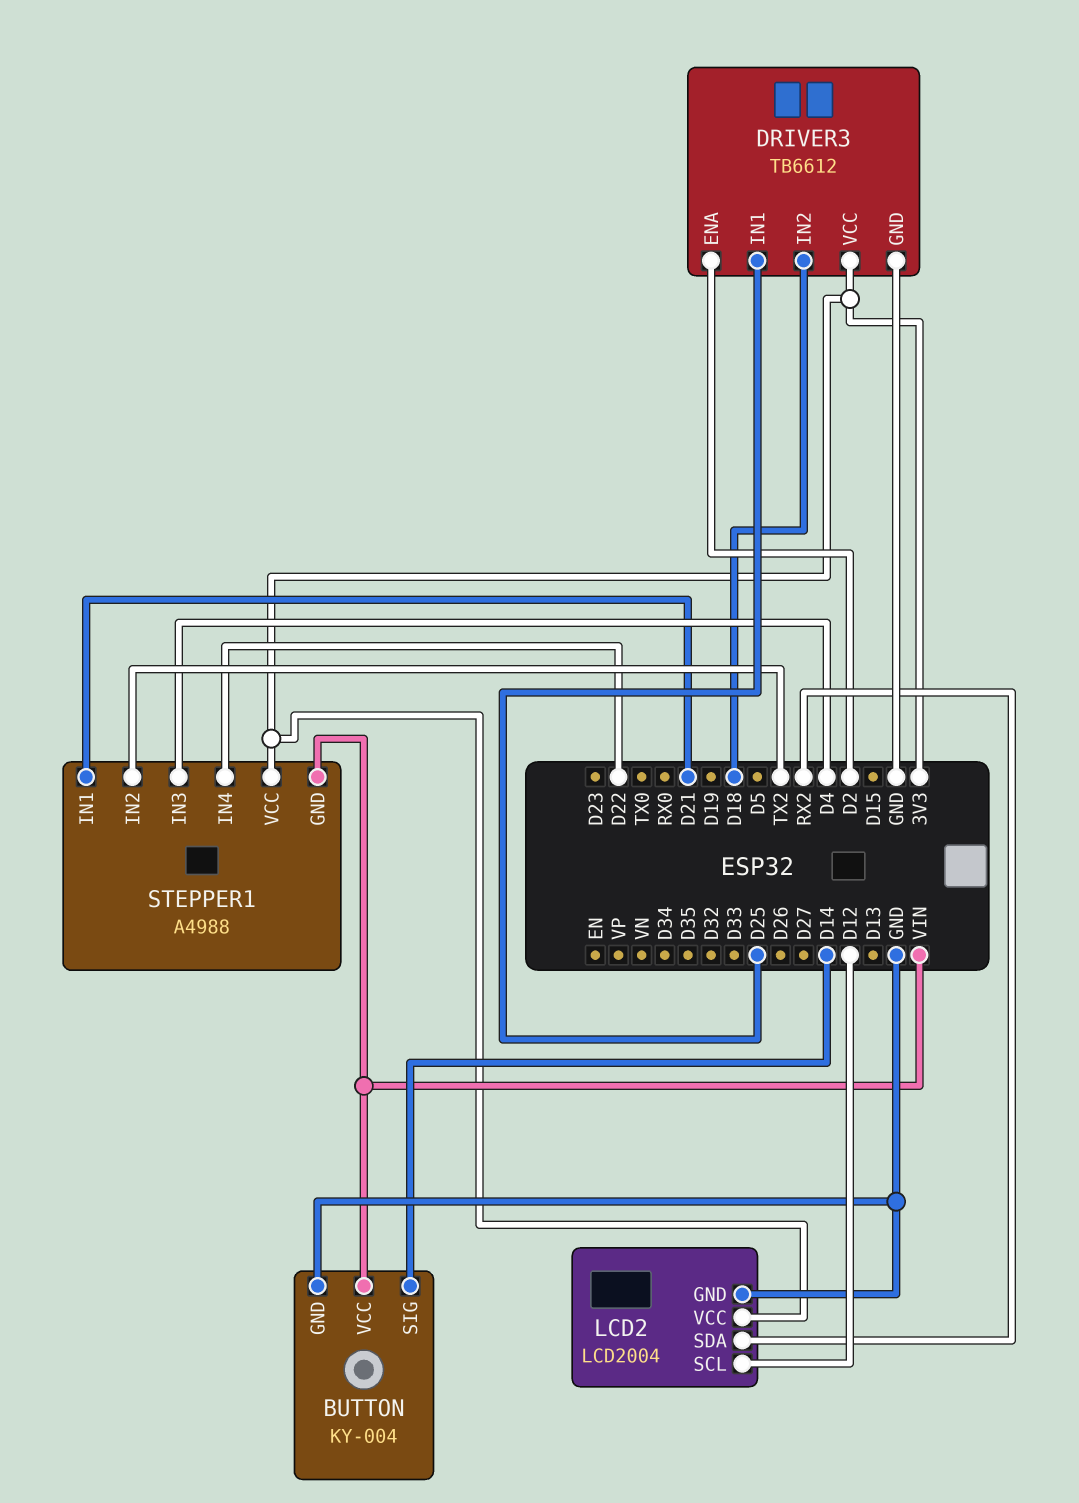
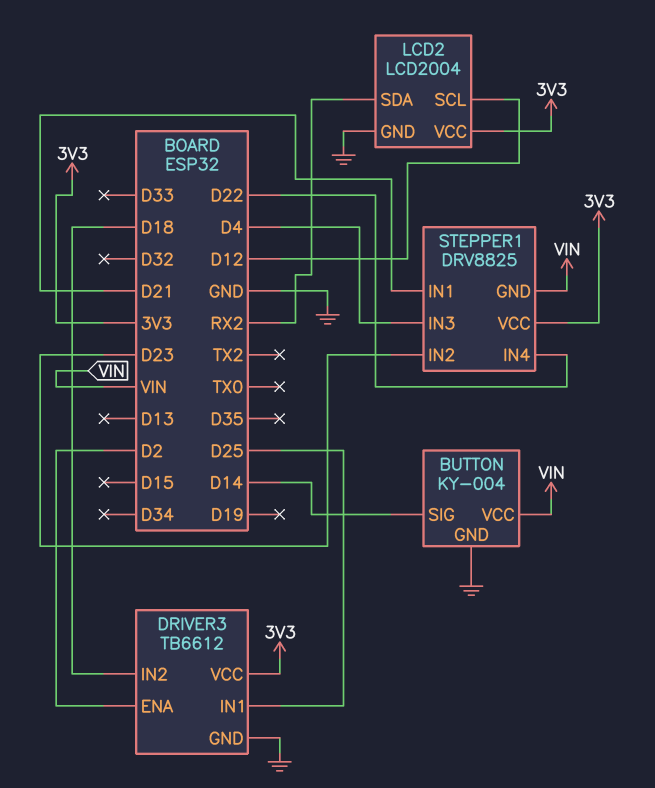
STEPPER1: A4988 -> DRV8825
STEPPER1 pin IN2: TX2 -> D23

